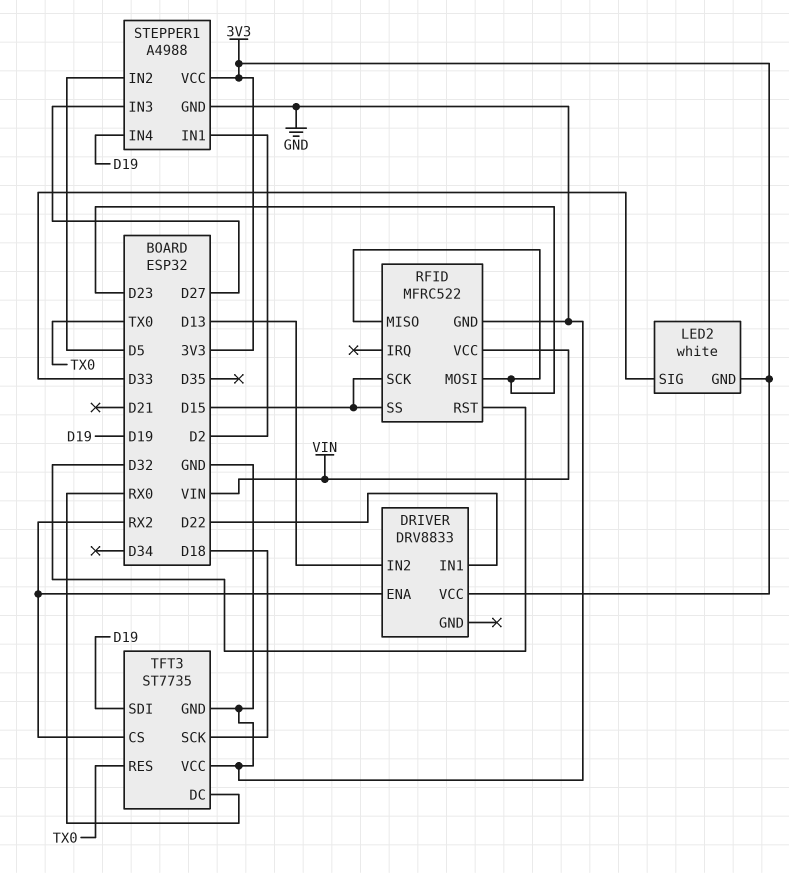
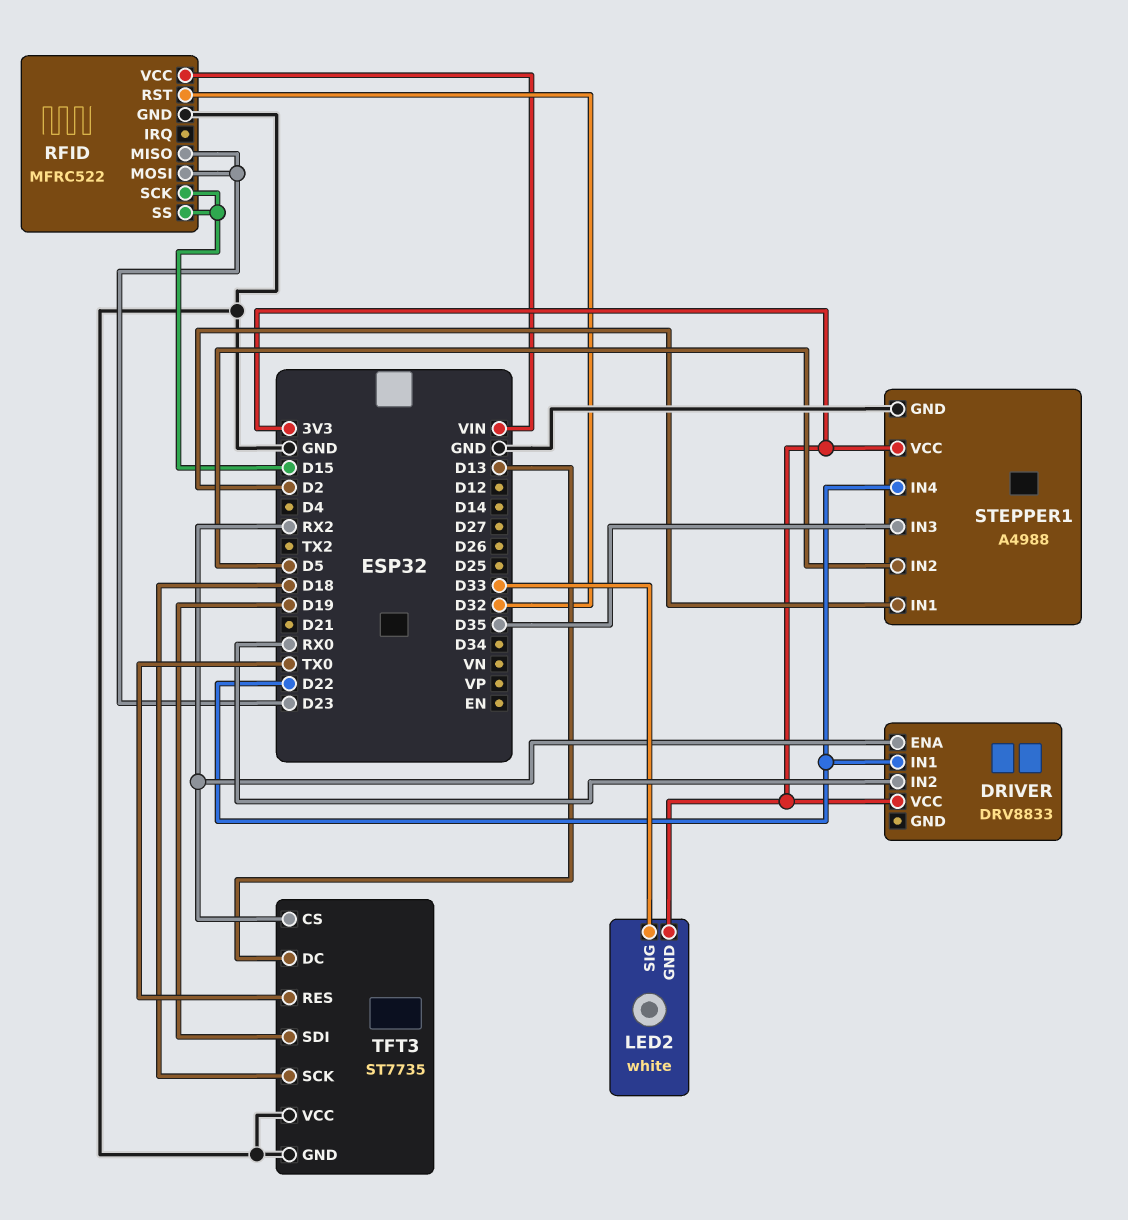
DRIVER pin IN2: D13 -> RX0
STEPPER1 pin IN3: D27 -> D35
STEPPER1 pin IN4: D19 -> D22
TFT3 pin DC: RX0 -> D13

